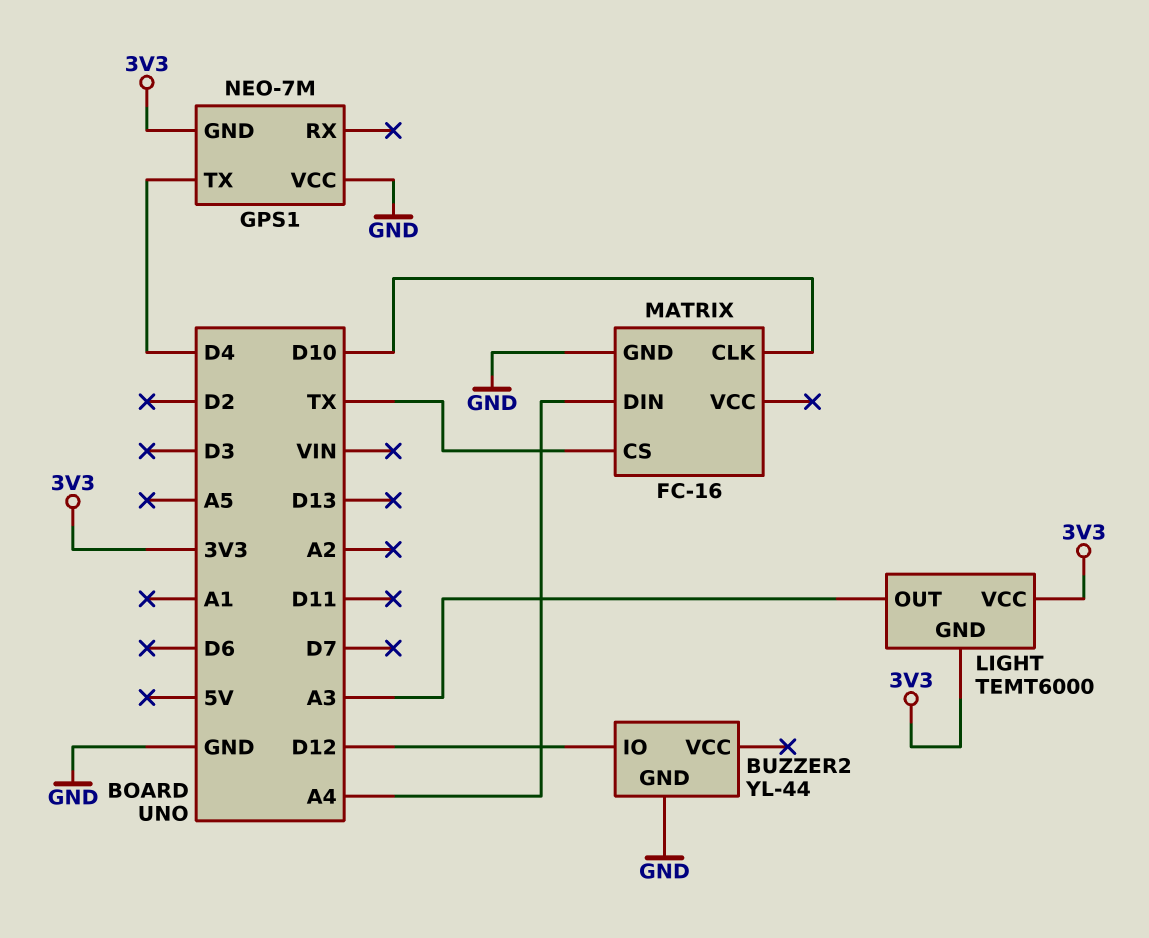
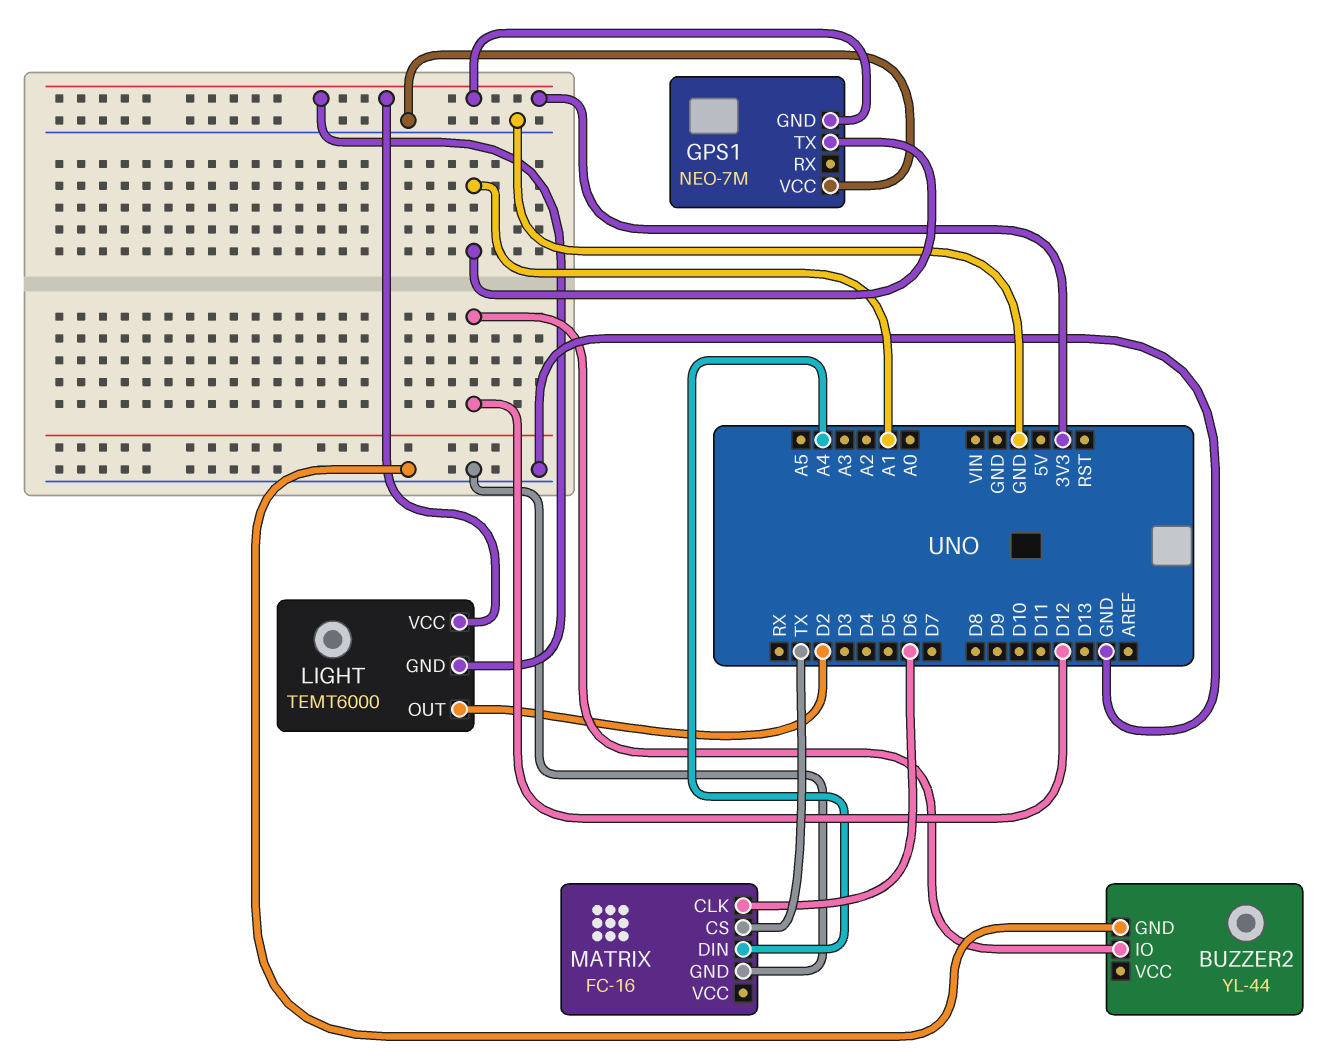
GPS1 pin TX: D4 -> A1
LIGHT pin OUT: A3 -> D2
MATRIX pin CLK: D10 -> D6

